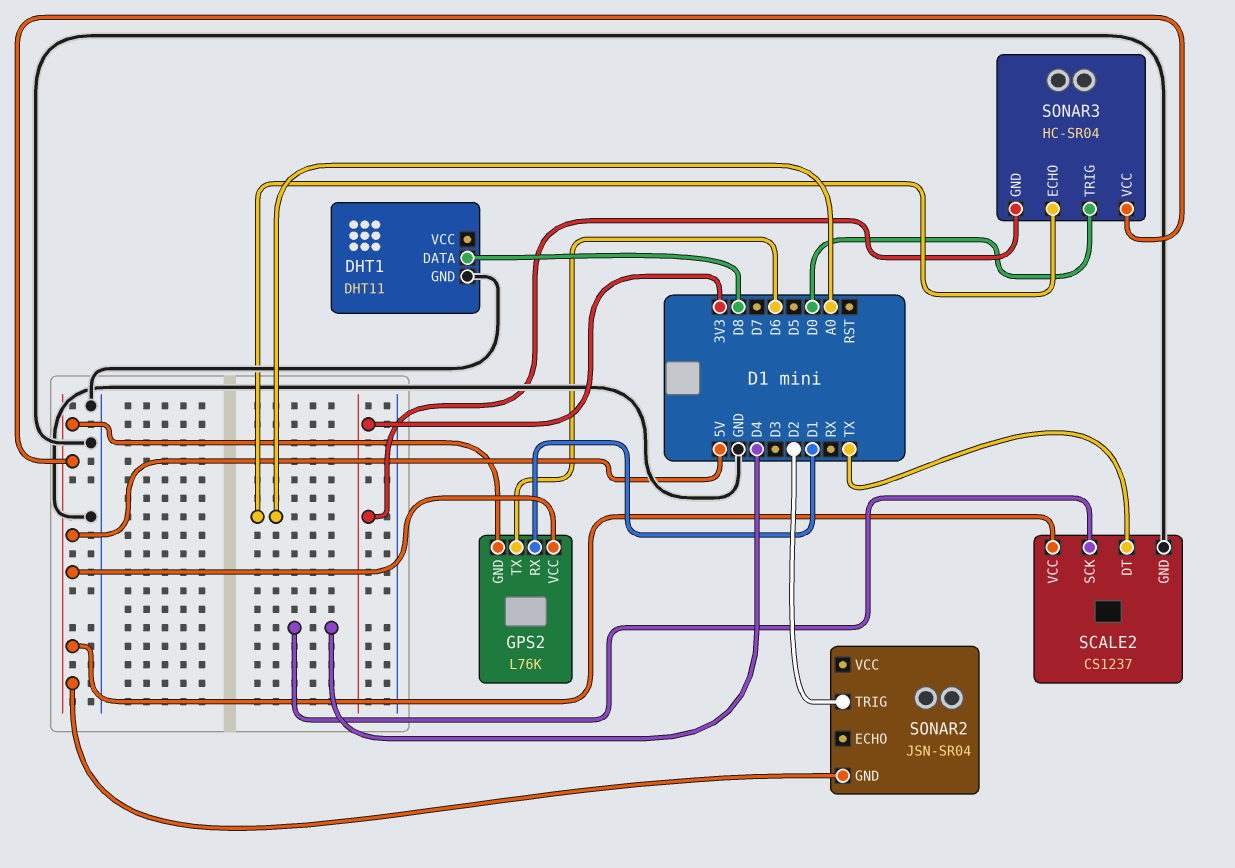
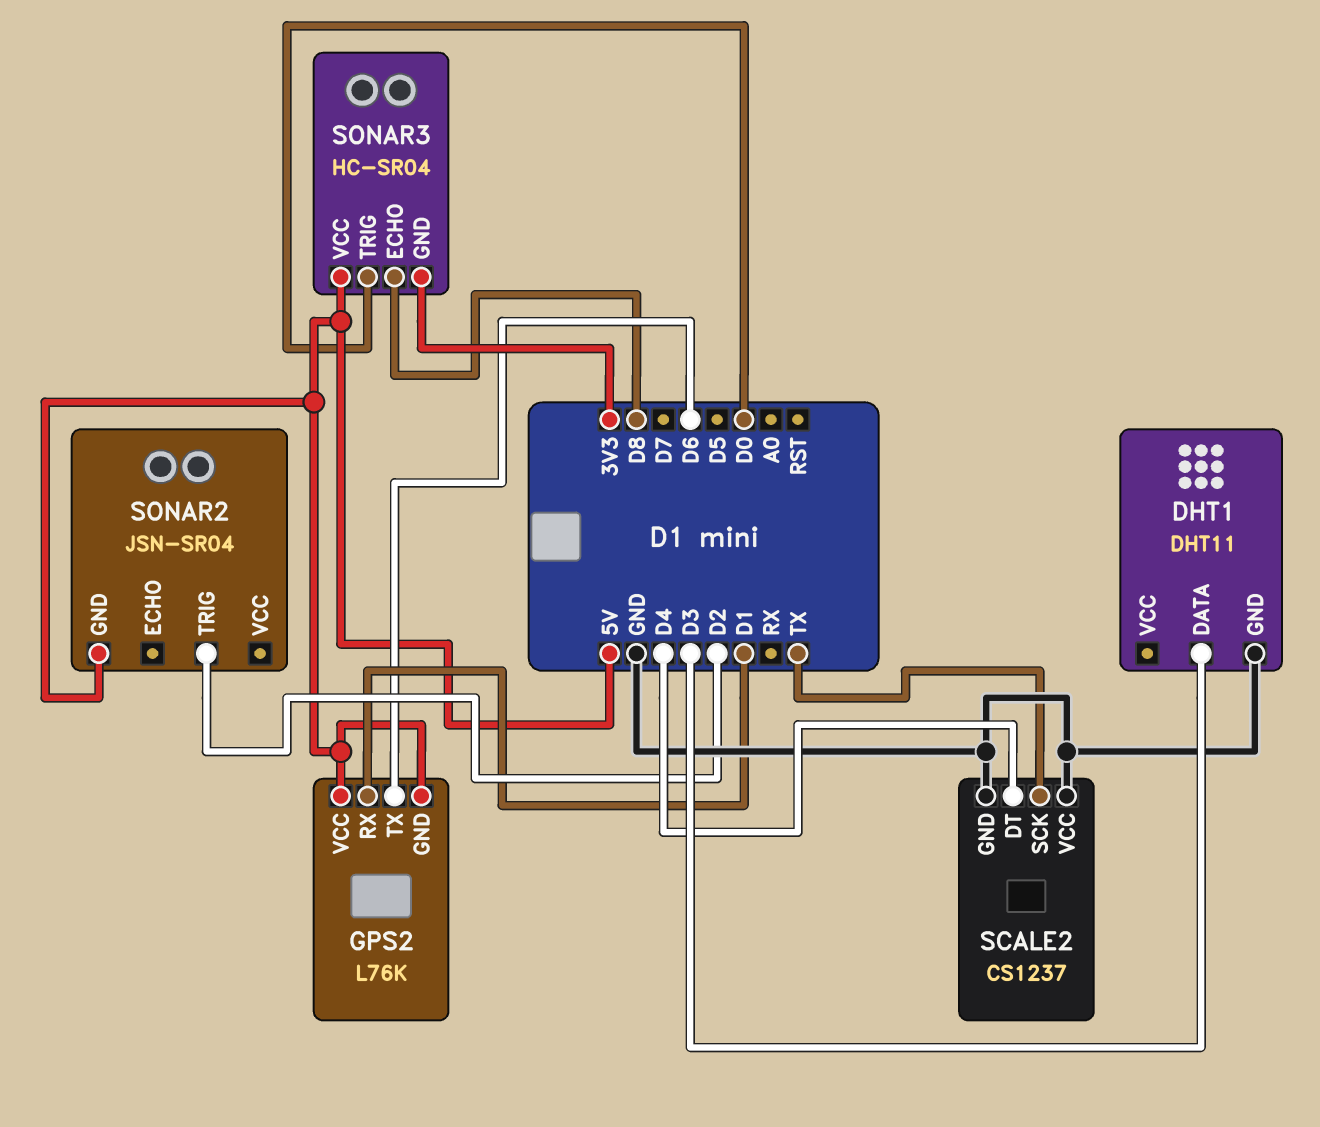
DHT1 pin DATA: D8 -> D3
SCALE2 pin DT: TX -> D4
SCALE2 pin SCK: D4 -> TX
SCALE2 pin VCC: 5V -> GND
SONAR3 pin ECHO: A0 -> D8

